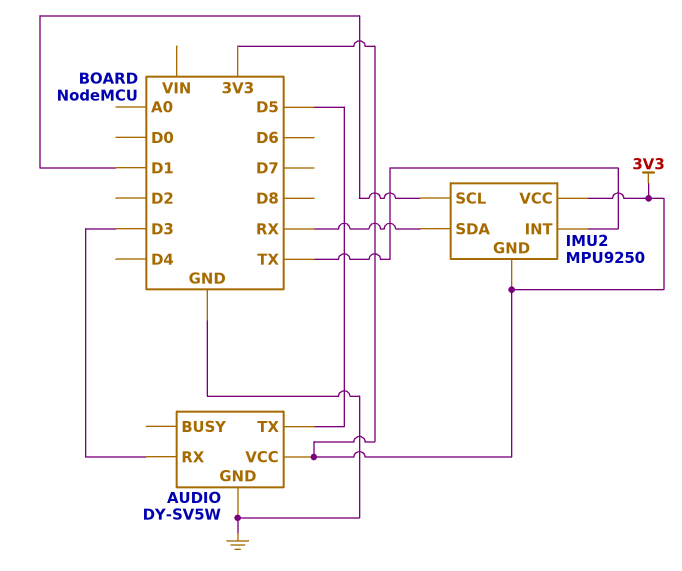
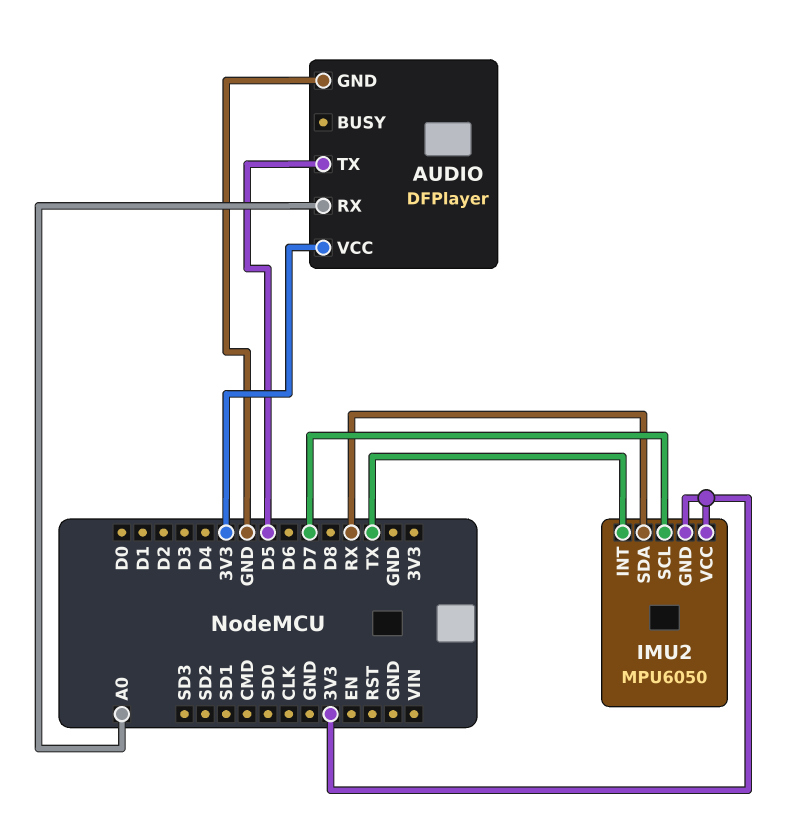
AUDIO: DY-SV5W -> DFPlayer
AUDIO pin RX: D3 -> A0
IMU2: MPU9250 -> MPU6050
IMU2 pin SCL: D1 -> D7

